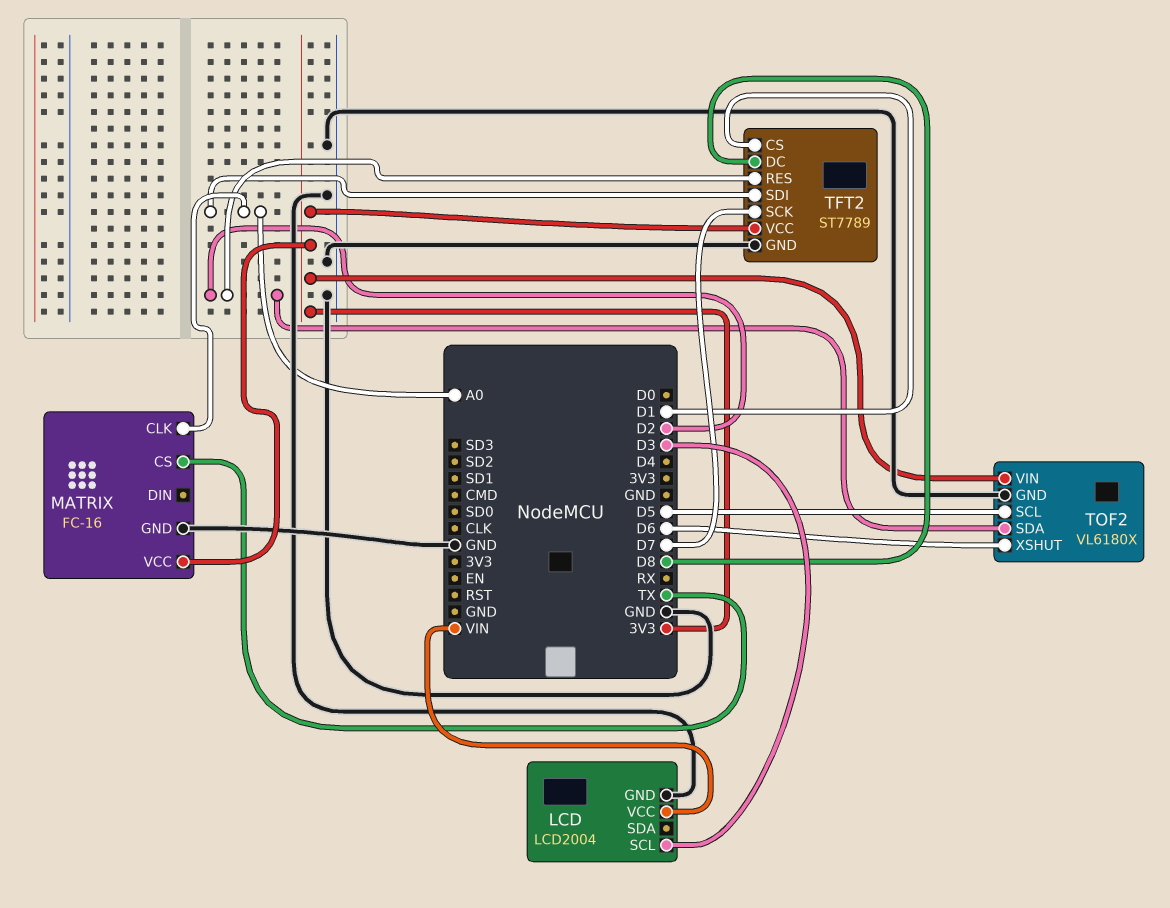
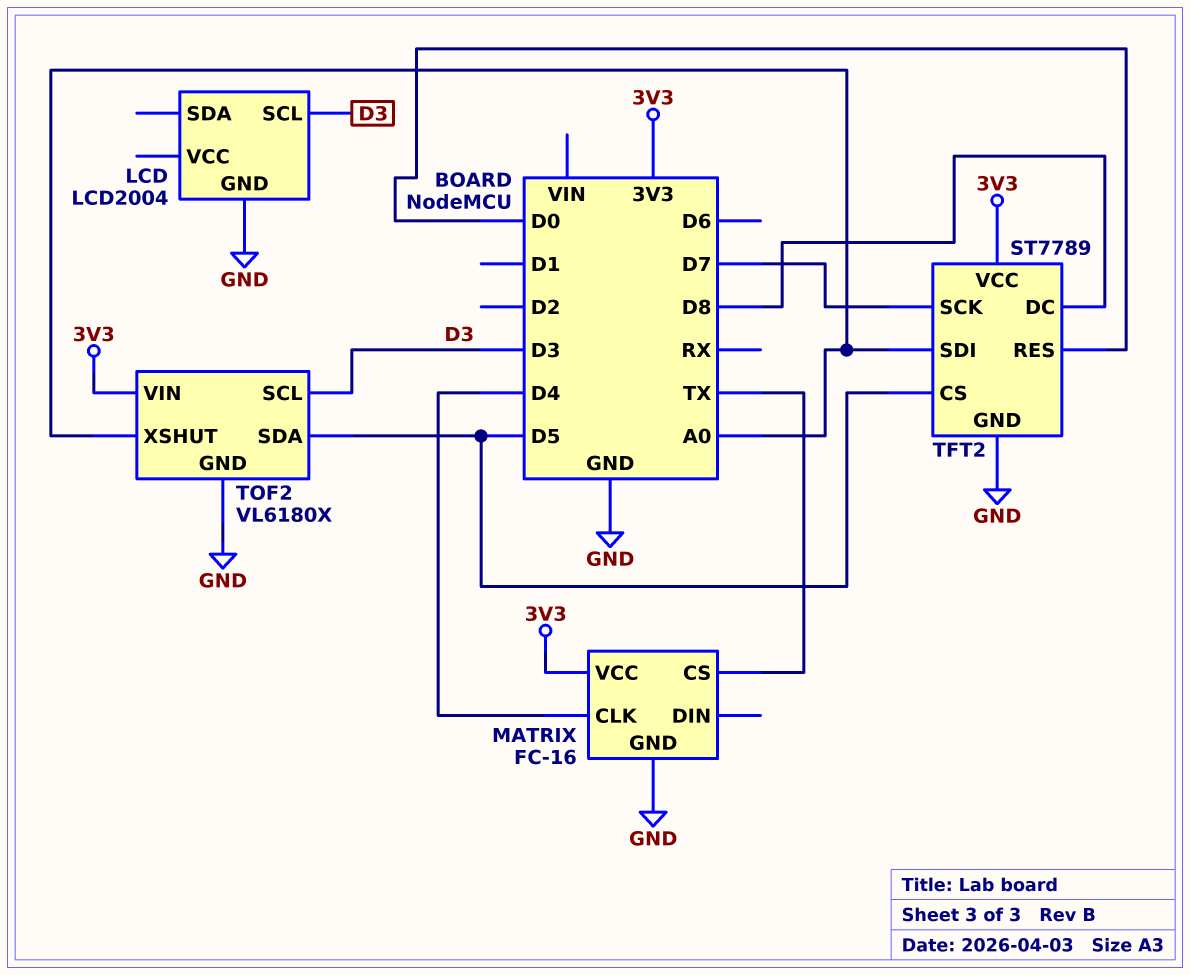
LCD pin VCC: VIN -> none
MATRIX pin CLK: A0 -> D4
TFT2 pin CS: D1 -> D5
TFT2 pin RES: D2 -> D0
TOF2 pin SCL: D5 -> D3
TOF2 pin SDA: D2 -> D5
TOF2 pin XSHUT: D6 -> A0

